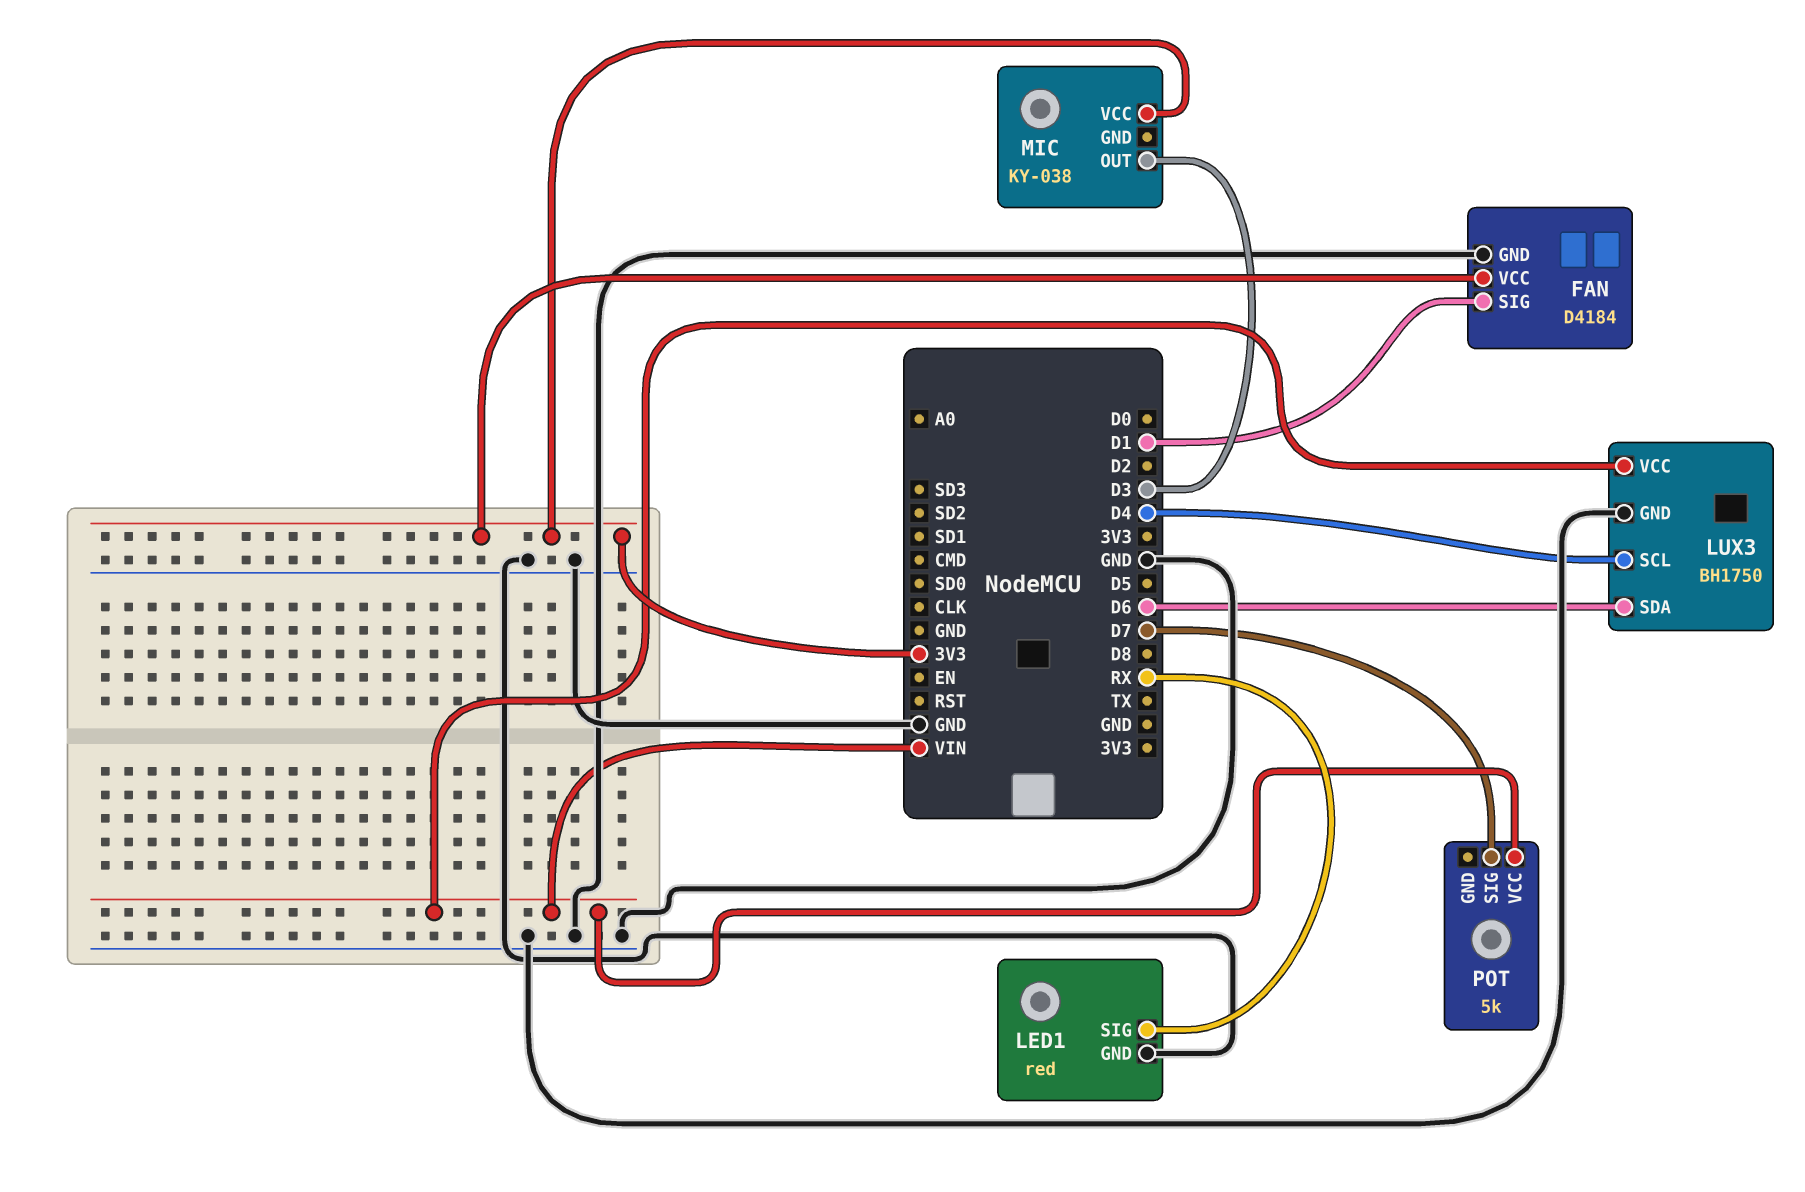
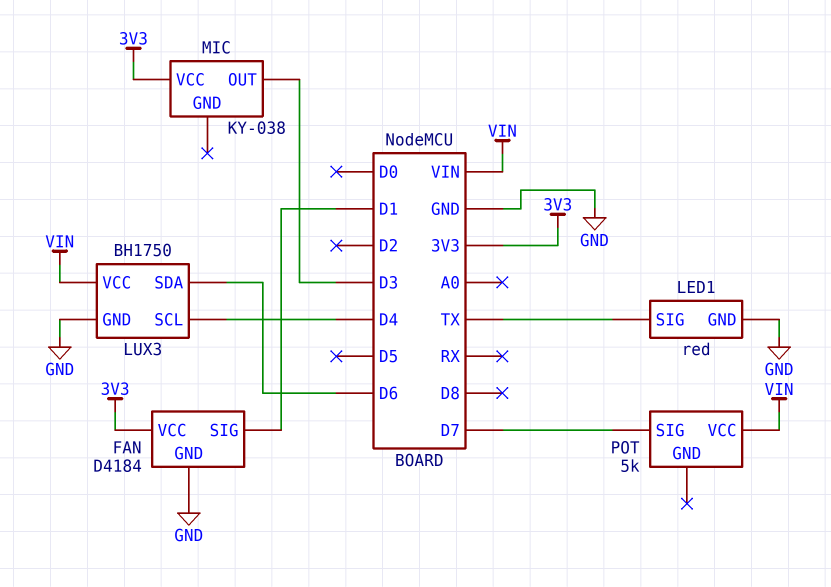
LED1 pin SIG: RX -> TX

